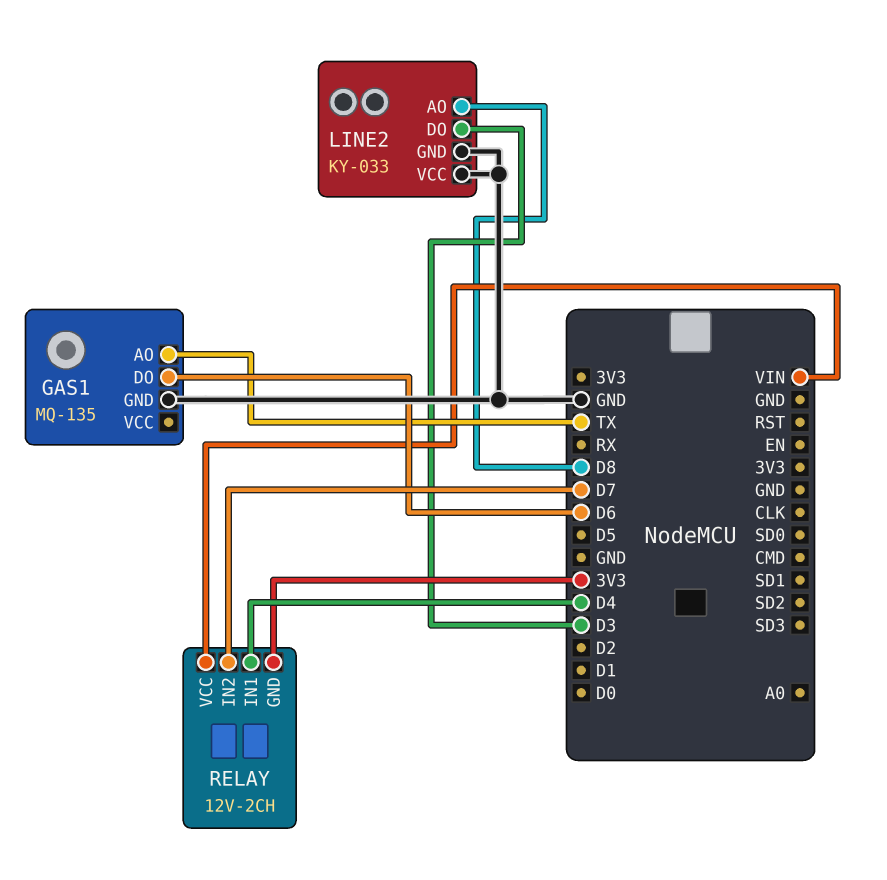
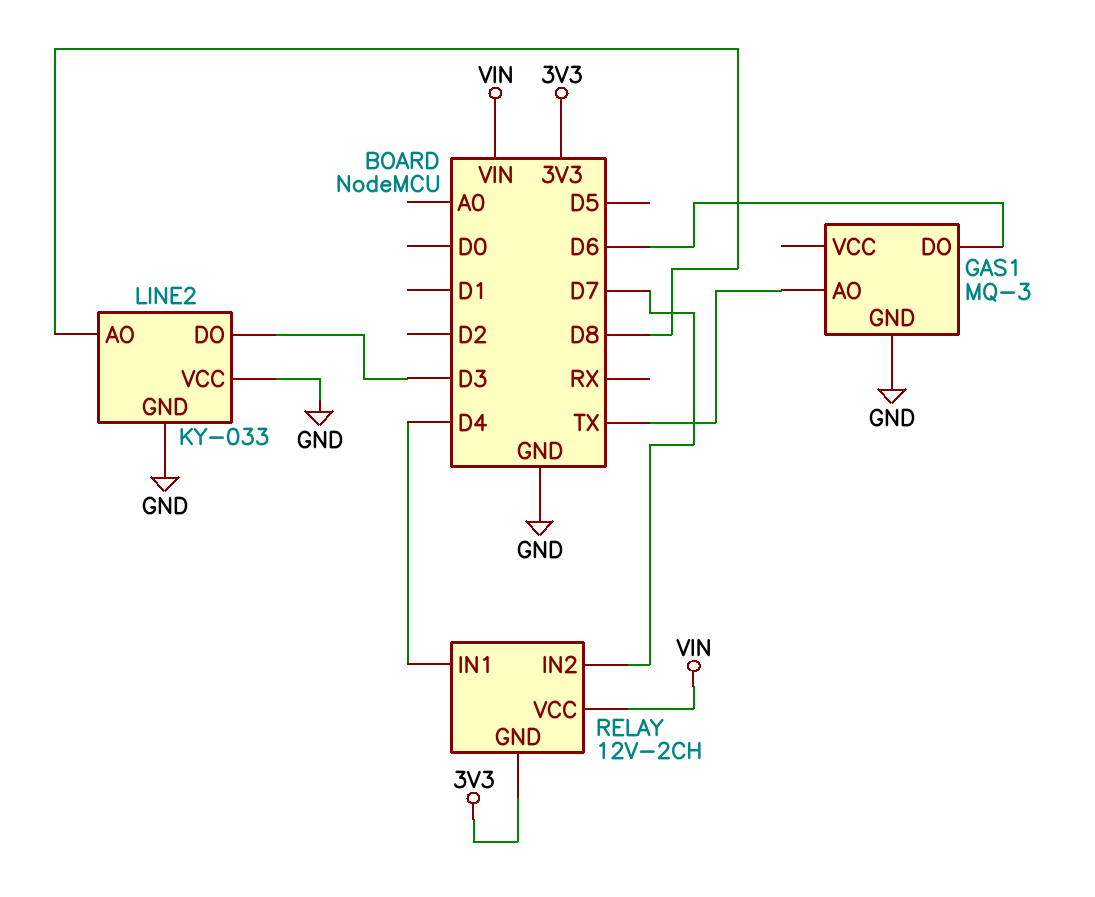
GAS1: MQ-135 -> MQ-3

